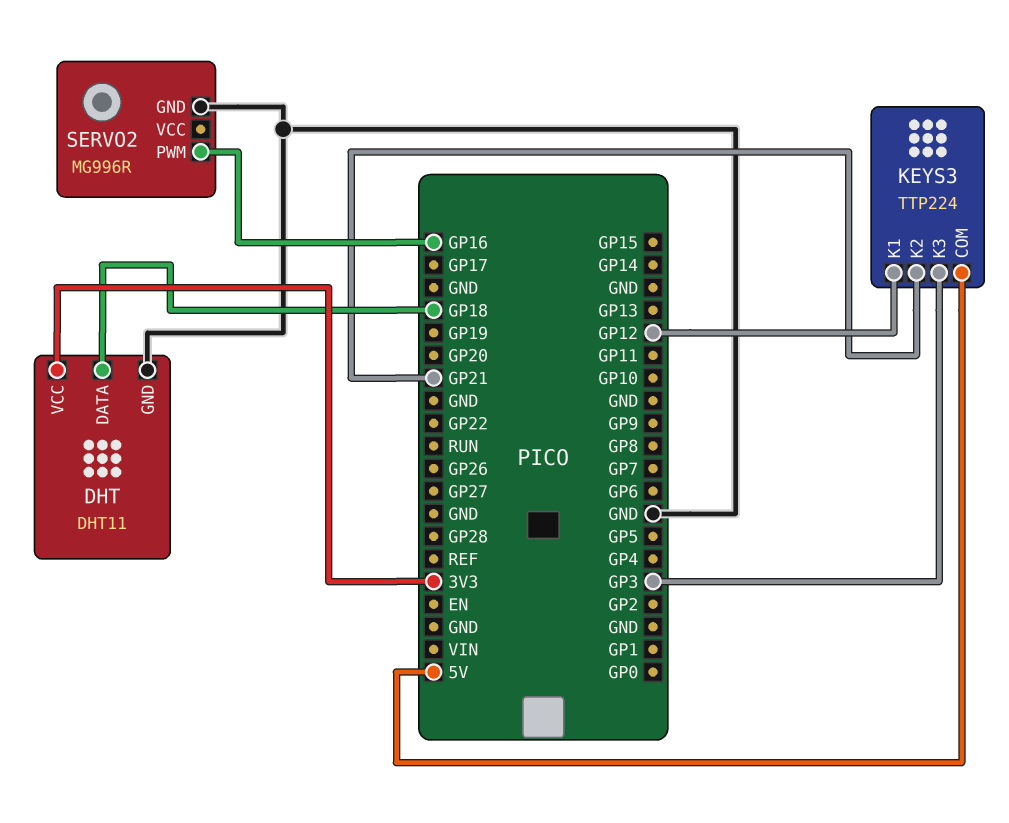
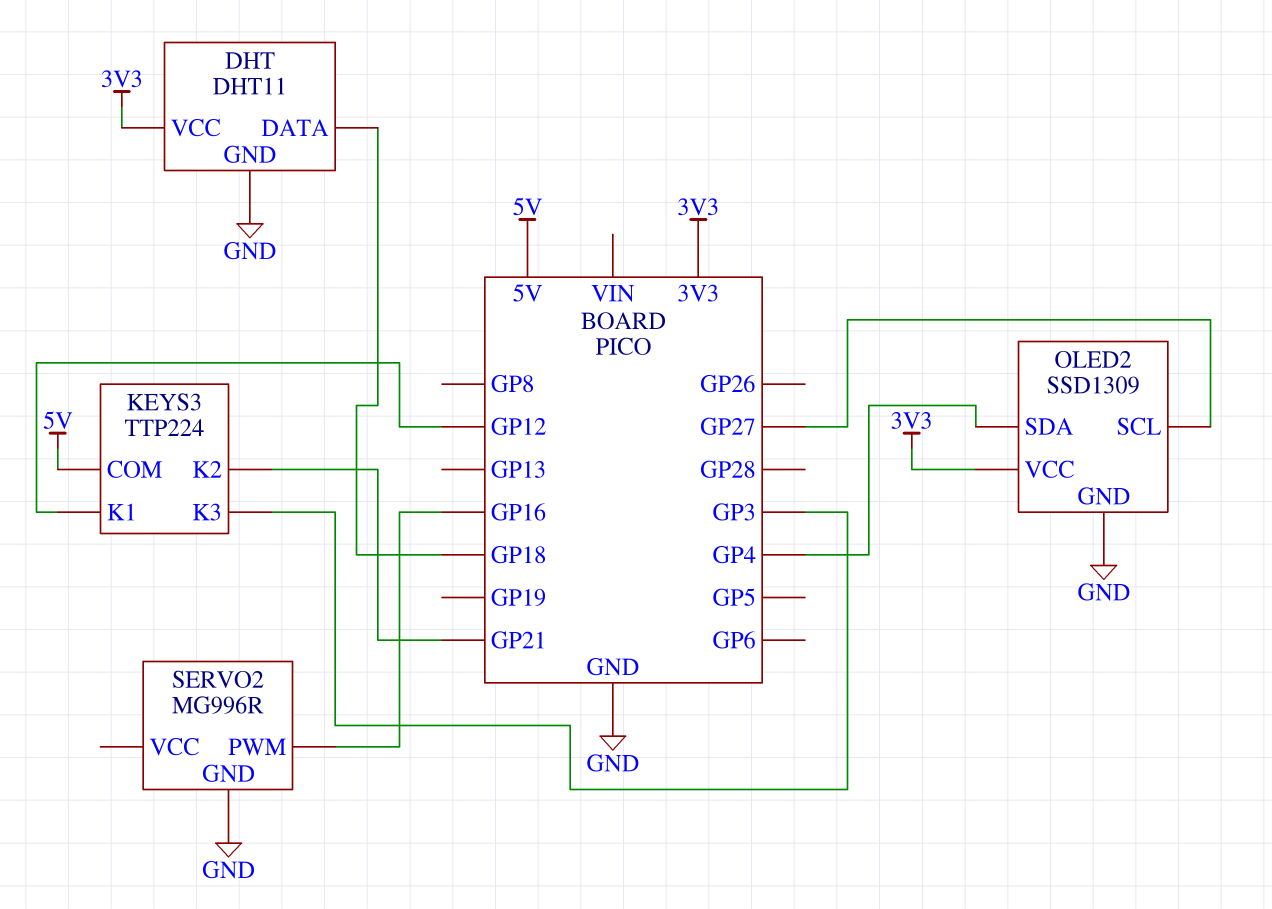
OLED2: none -> SSD1309
OLED2 pin GND: none -> GND
OLED2 pin SCL: none -> GP27
OLED2 pin SDA: none -> GP4
OLED2 pin VCC: none -> 3V3

